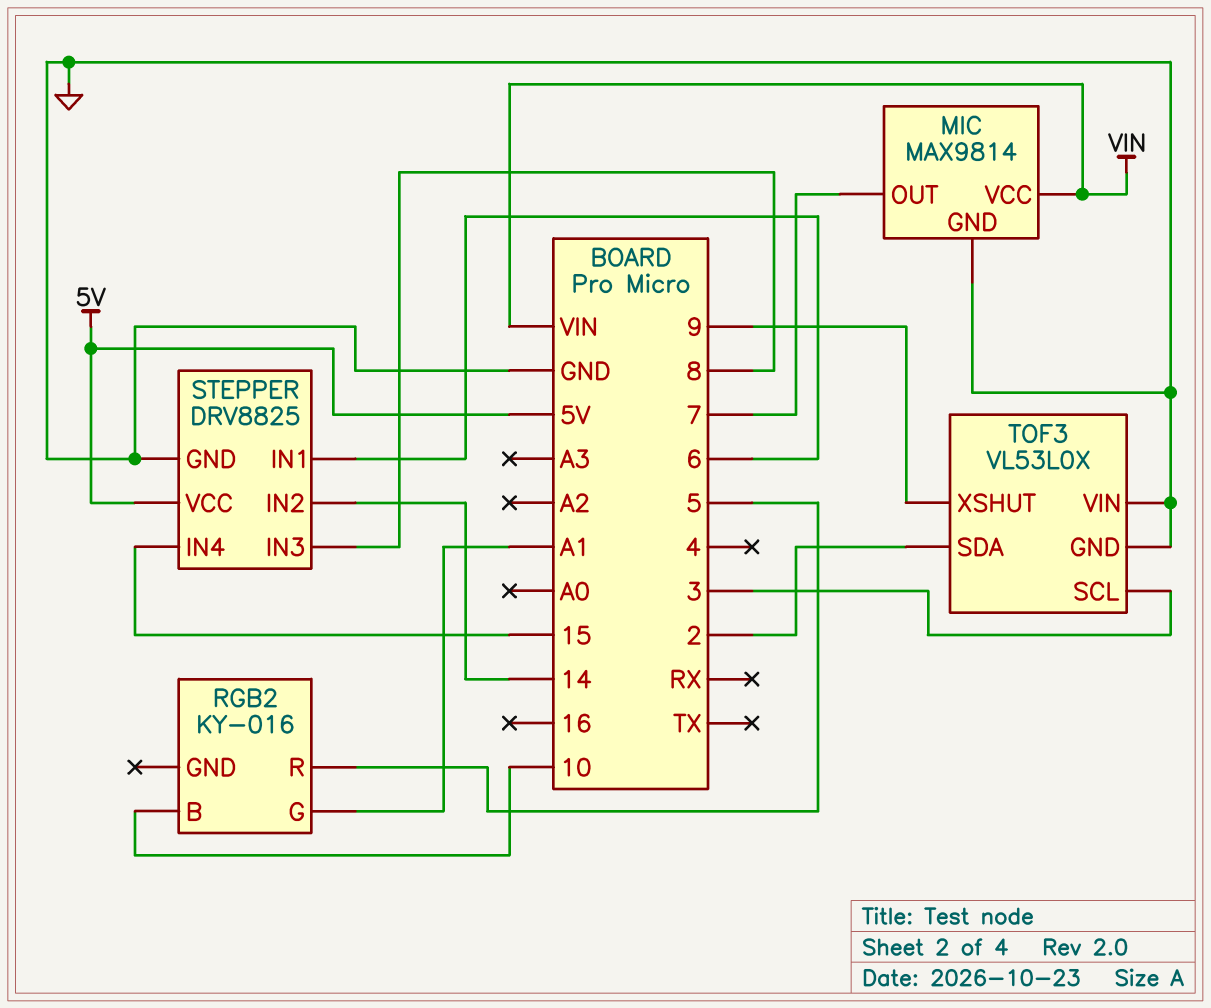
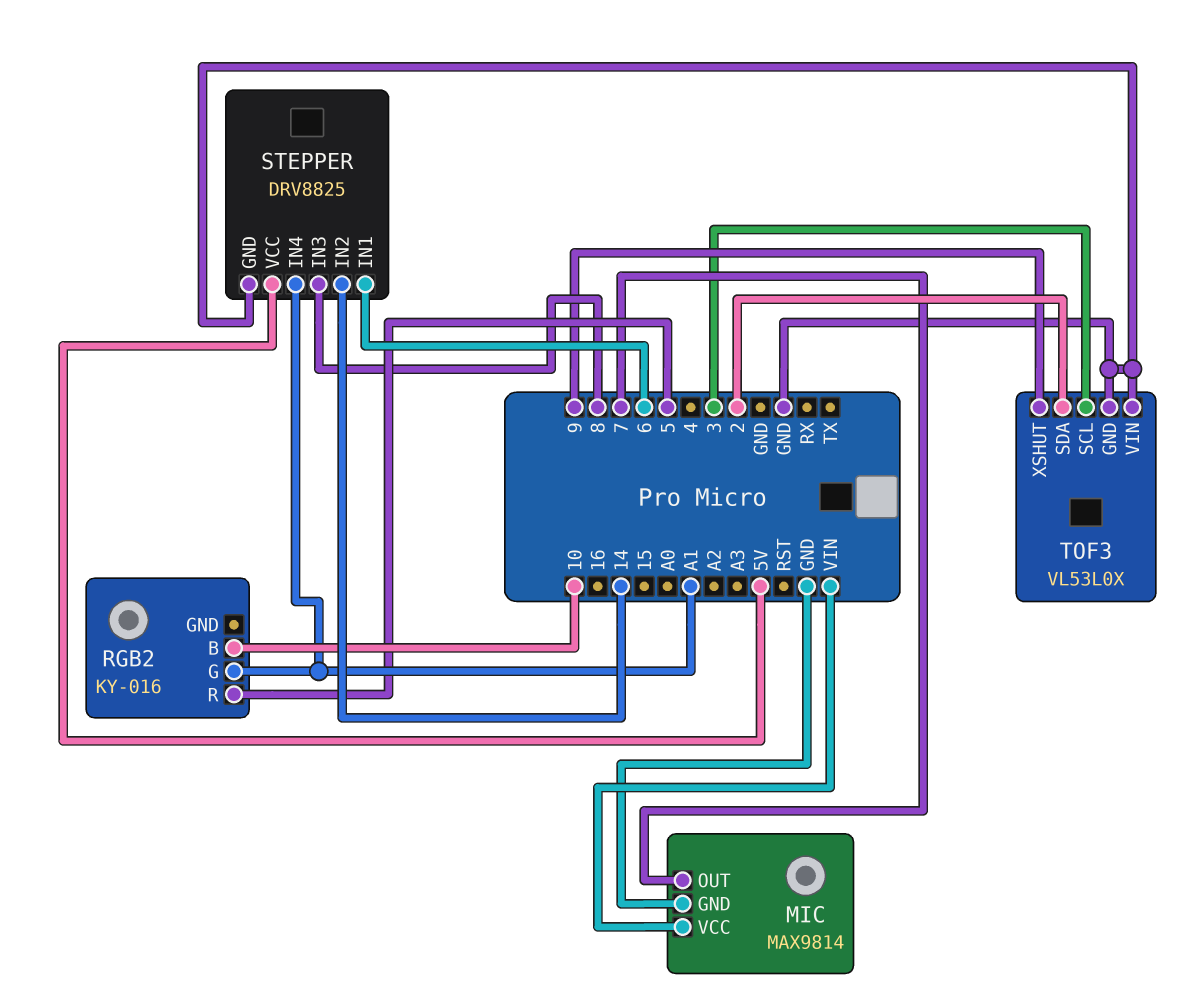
STEPPER pin IN4: 15 -> A1

